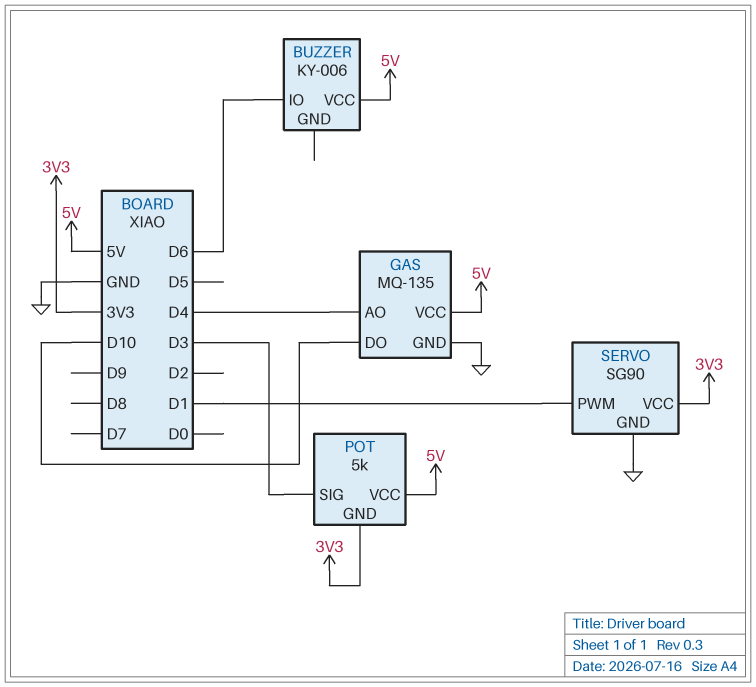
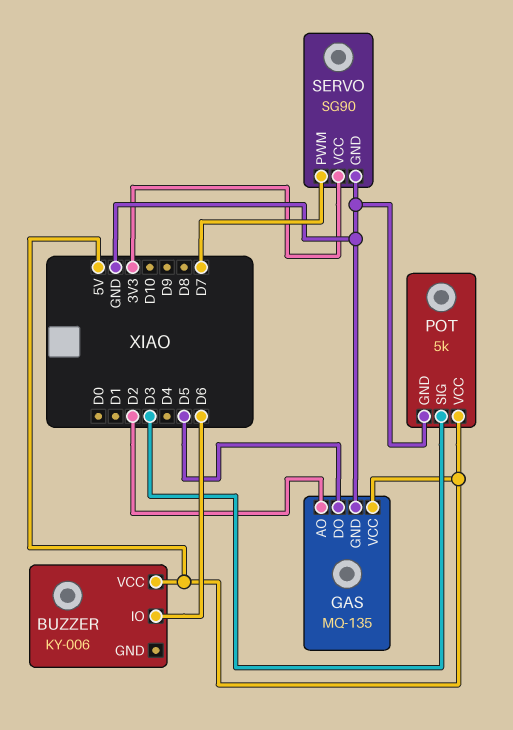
GAS pin AO: D4 -> D2
GAS pin DO: D10 -> D5
POT pin GND: 3V3 -> GND
SERVO pin PWM: D1 -> D7

